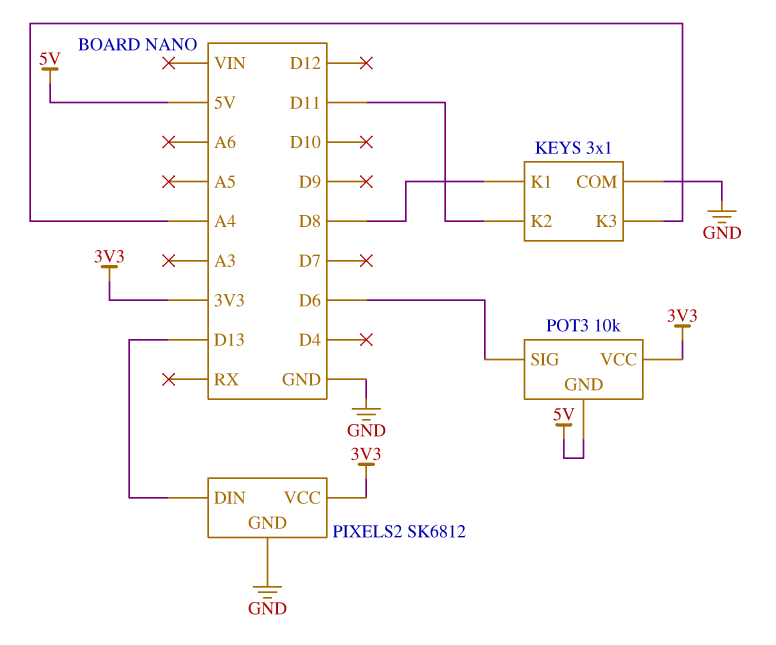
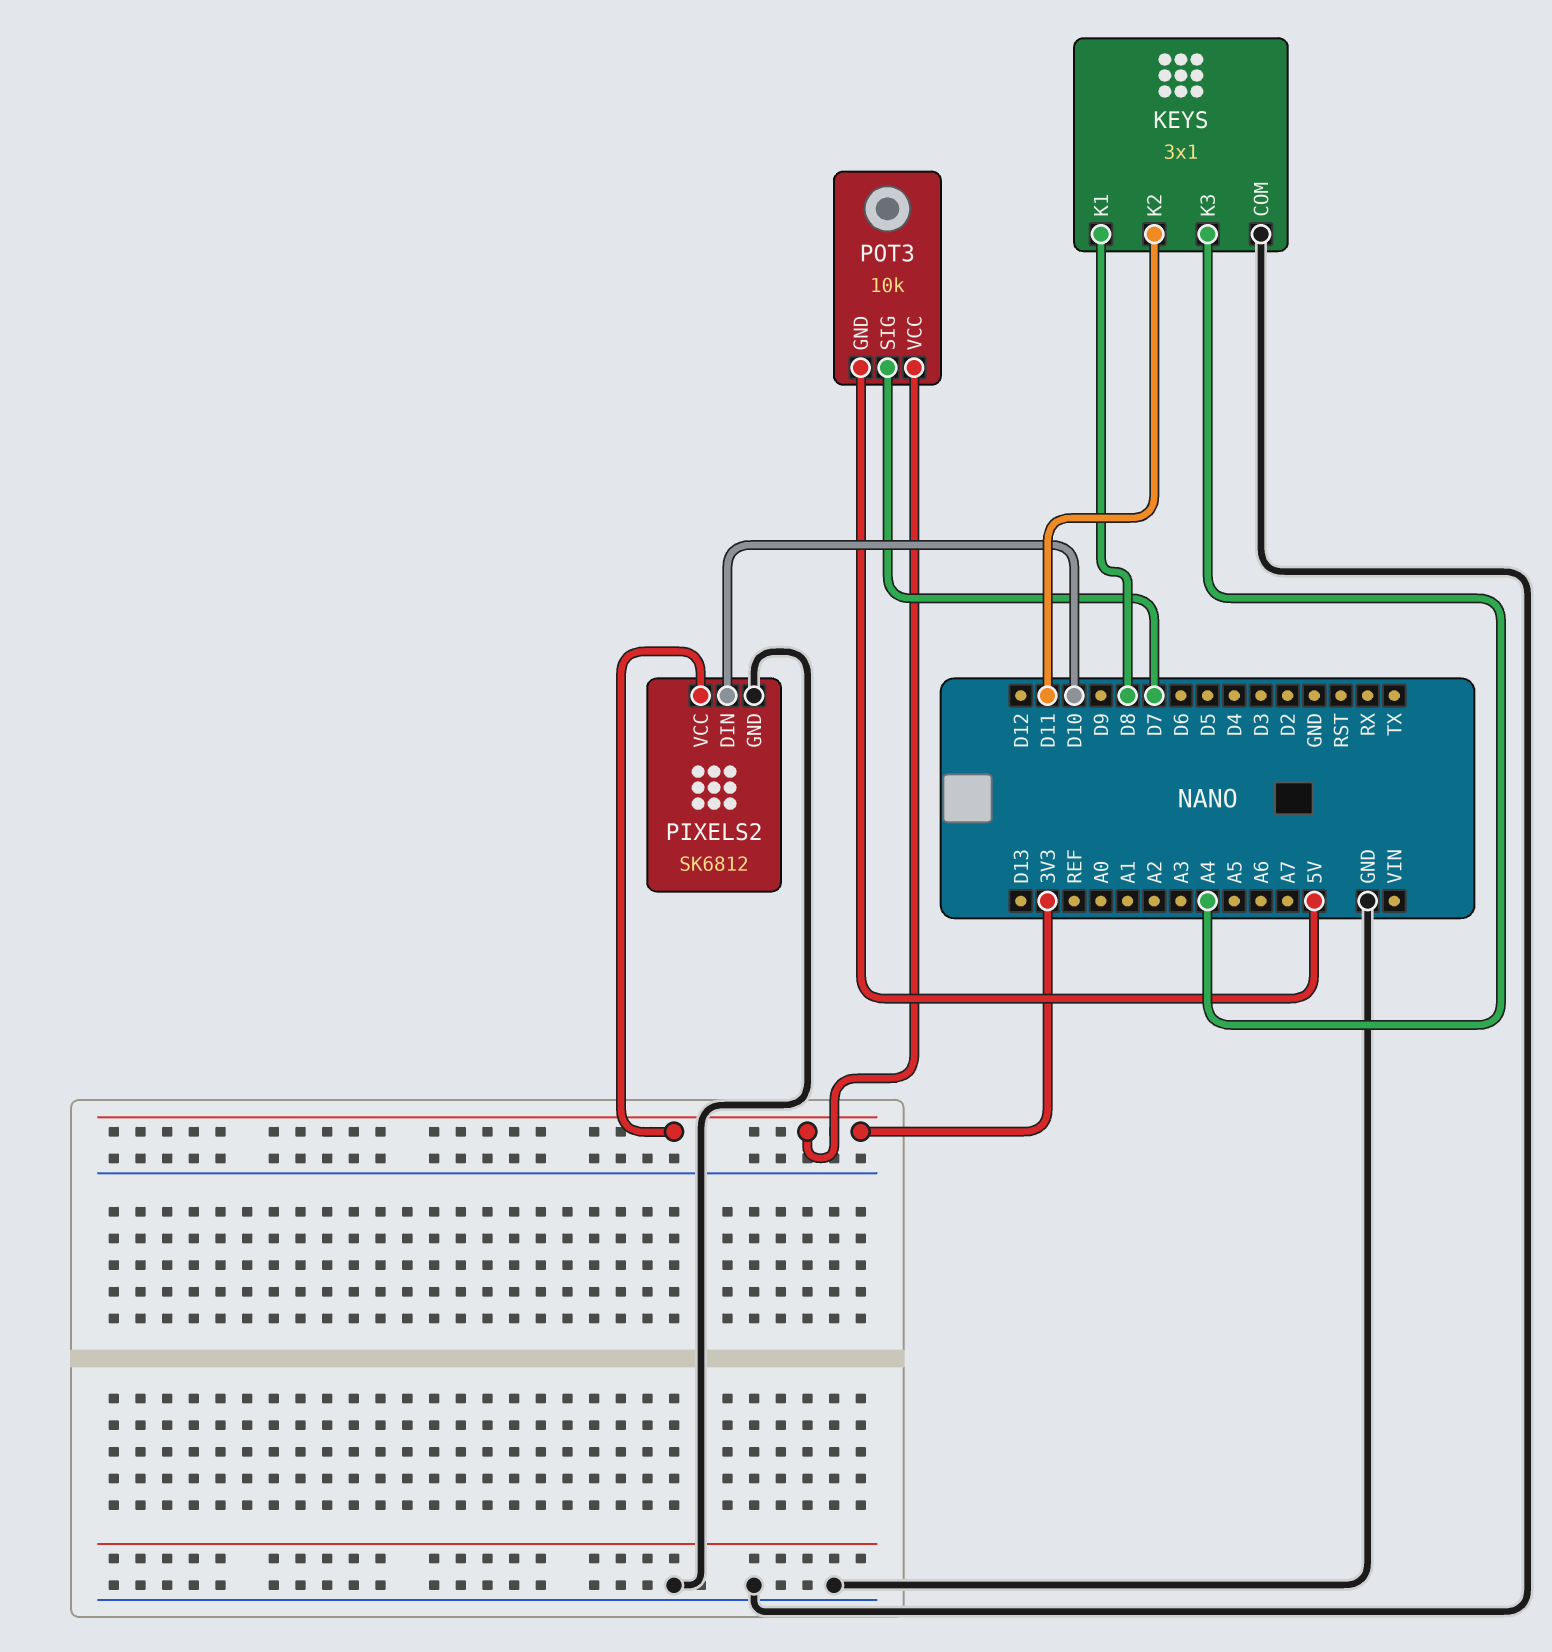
PIXELS2 pin DIN: D13 -> D10
POT3 pin SIG: D6 -> D7

